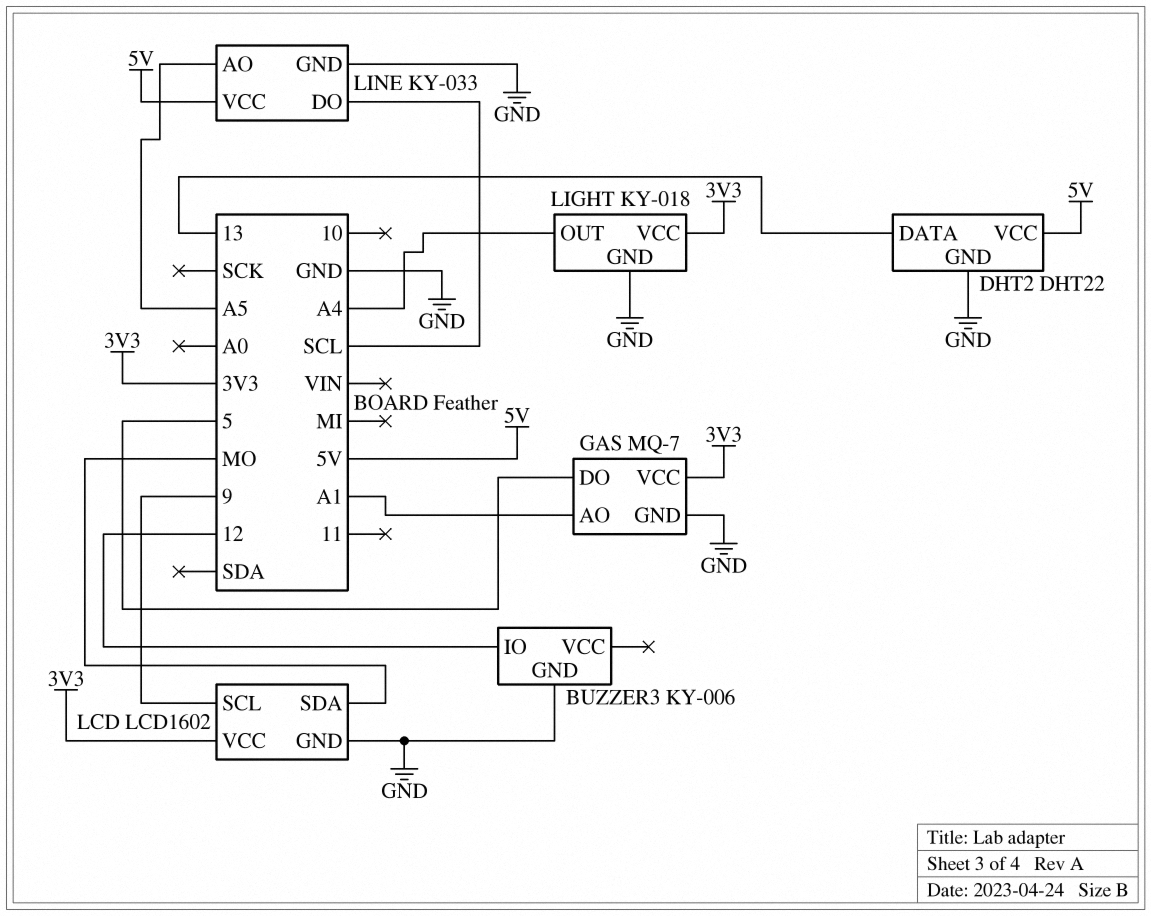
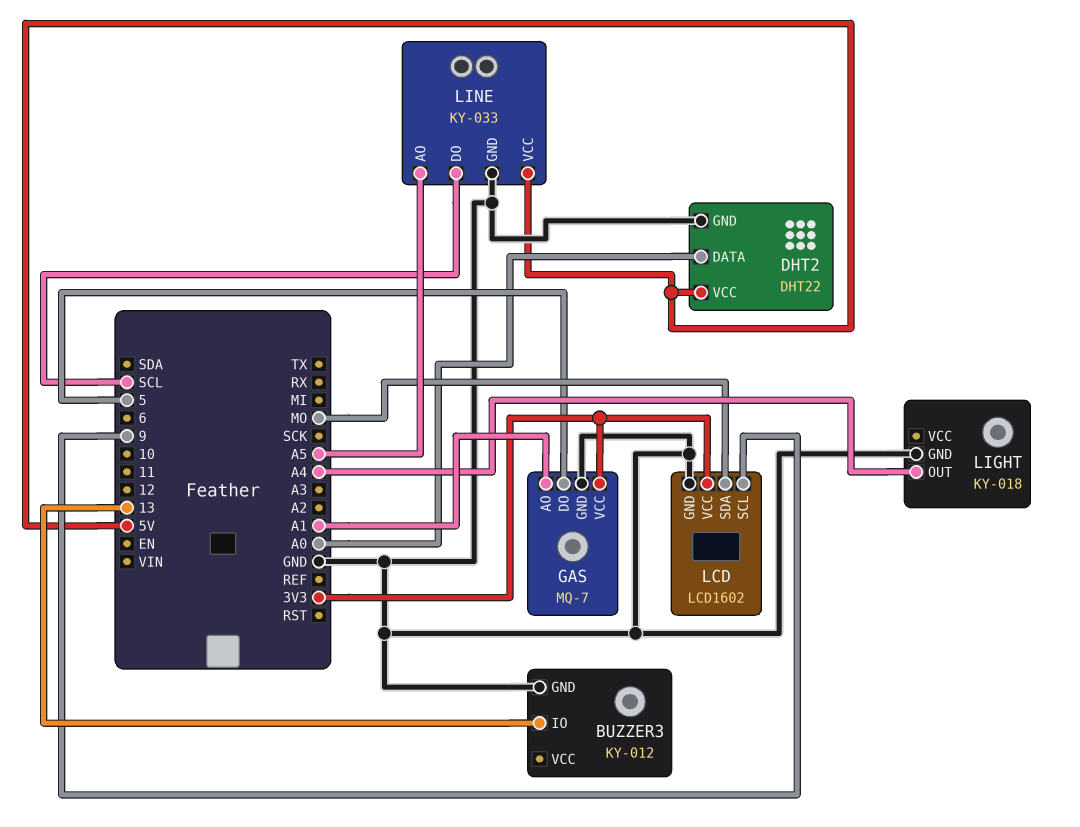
BUZZER3: KY-006 -> KY-012
BUZZER3 pin IO: 12 -> 13
DHT2 pin DATA: 13 -> A0
LIGHT pin VCC: 3V3 -> none

